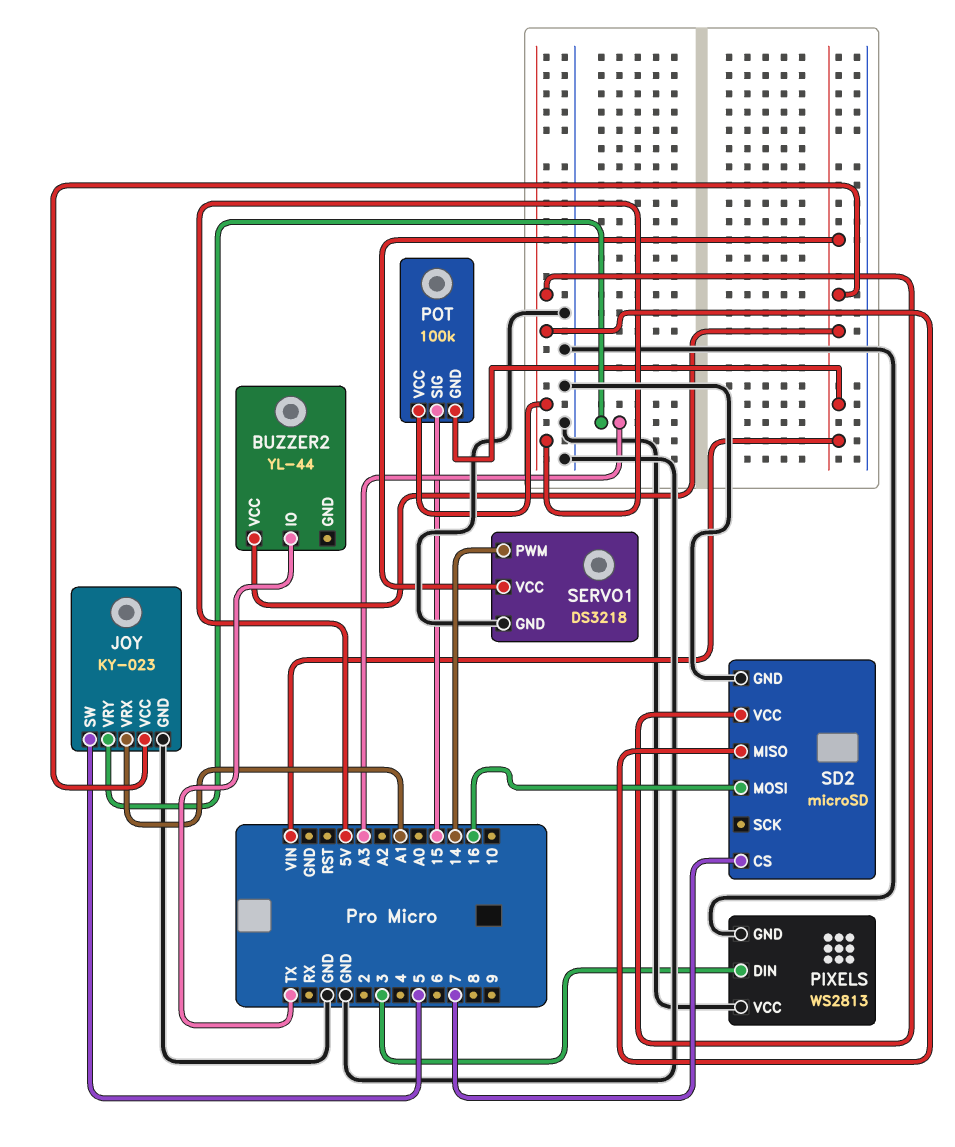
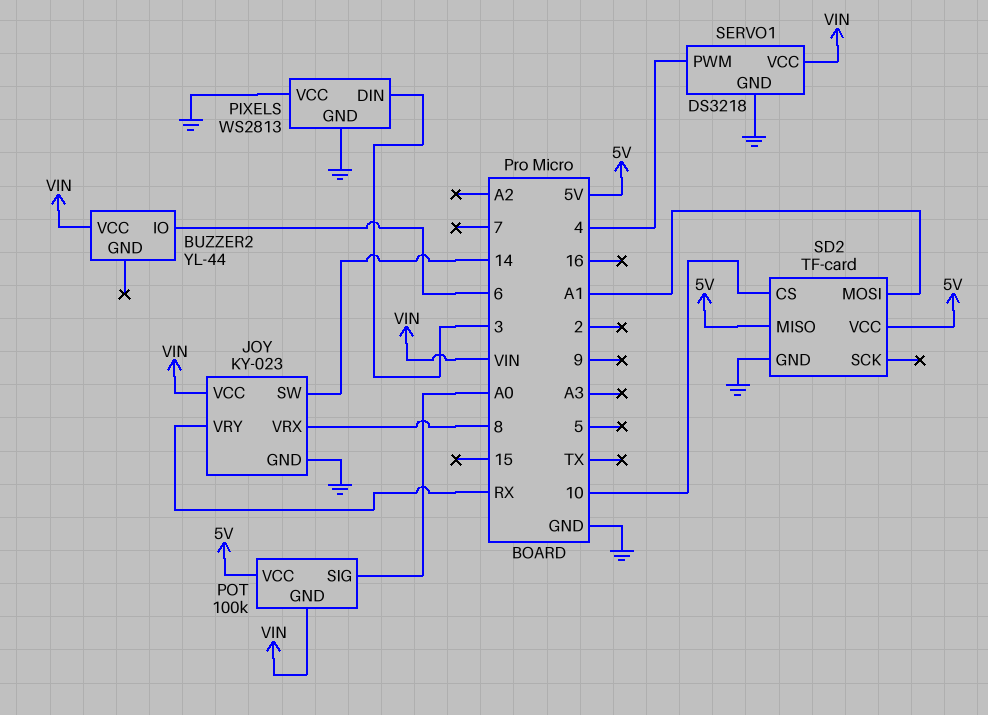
BUZZER2 pin IO: TX -> 6
JOY pin SW: 5 -> 14
JOY pin VRX: A1 -> 8
JOY pin VRY: A3 -> RX
POT pin SIG: 15 -> A0
SD2: microSD -> TF-card
SD2 pin CS: 7 -> 10
SD2 pin MOSI: 16 -> A1
SERVO1 pin PWM: 14 -> 4

